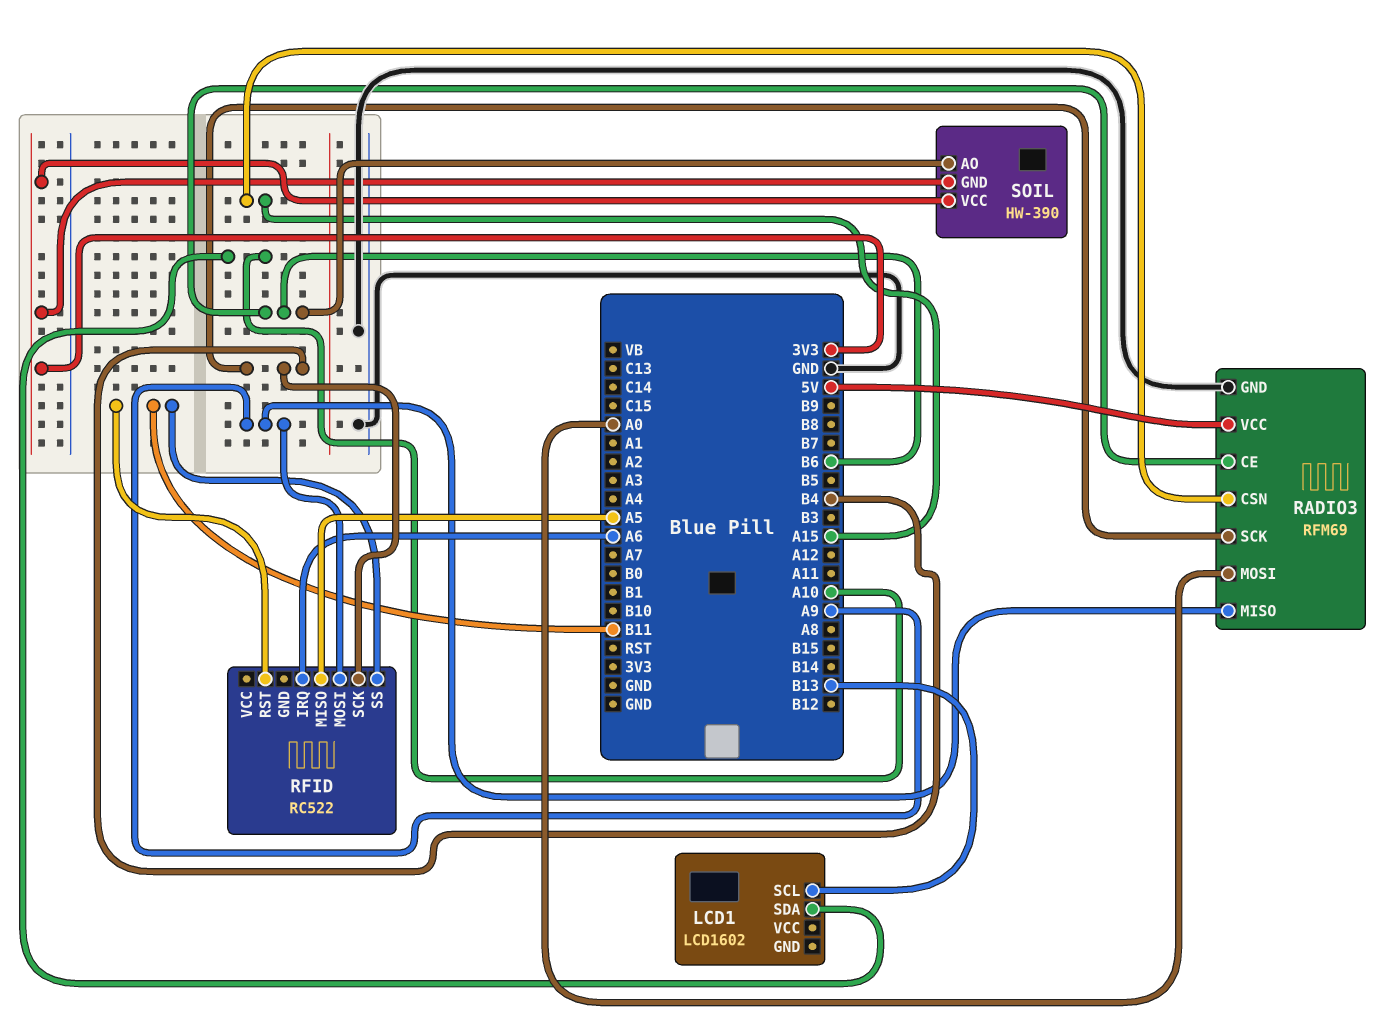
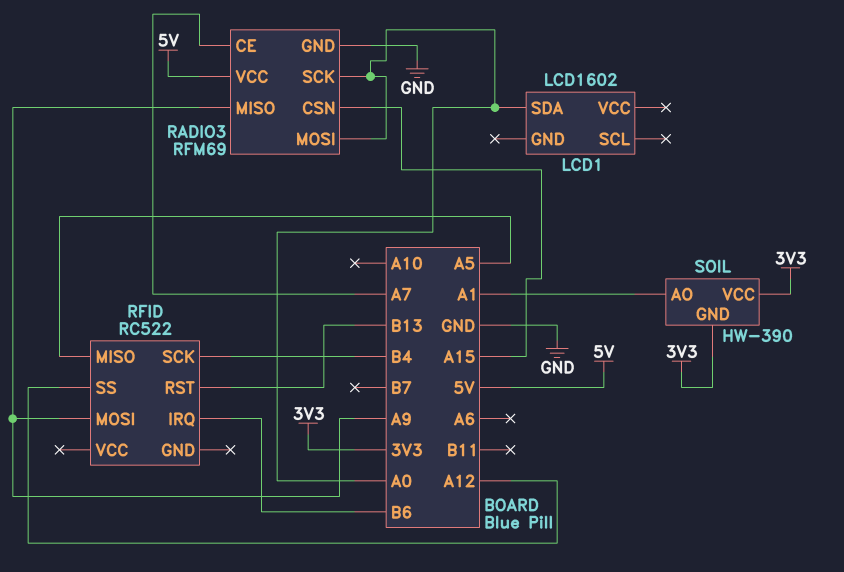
LCD1 pin SCL: B13 -> none
LCD1 pin SDA: A10 -> A0
RADIO3 pin CE: B6 -> A7
RADIO3 pin SCK: B4 -> A0
RFID pin IRQ: A6 -> B6
RFID pin RST: B11 -> B13
RFID pin SS: B11 -> A12
SOIL pin AO: B6 -> A1

